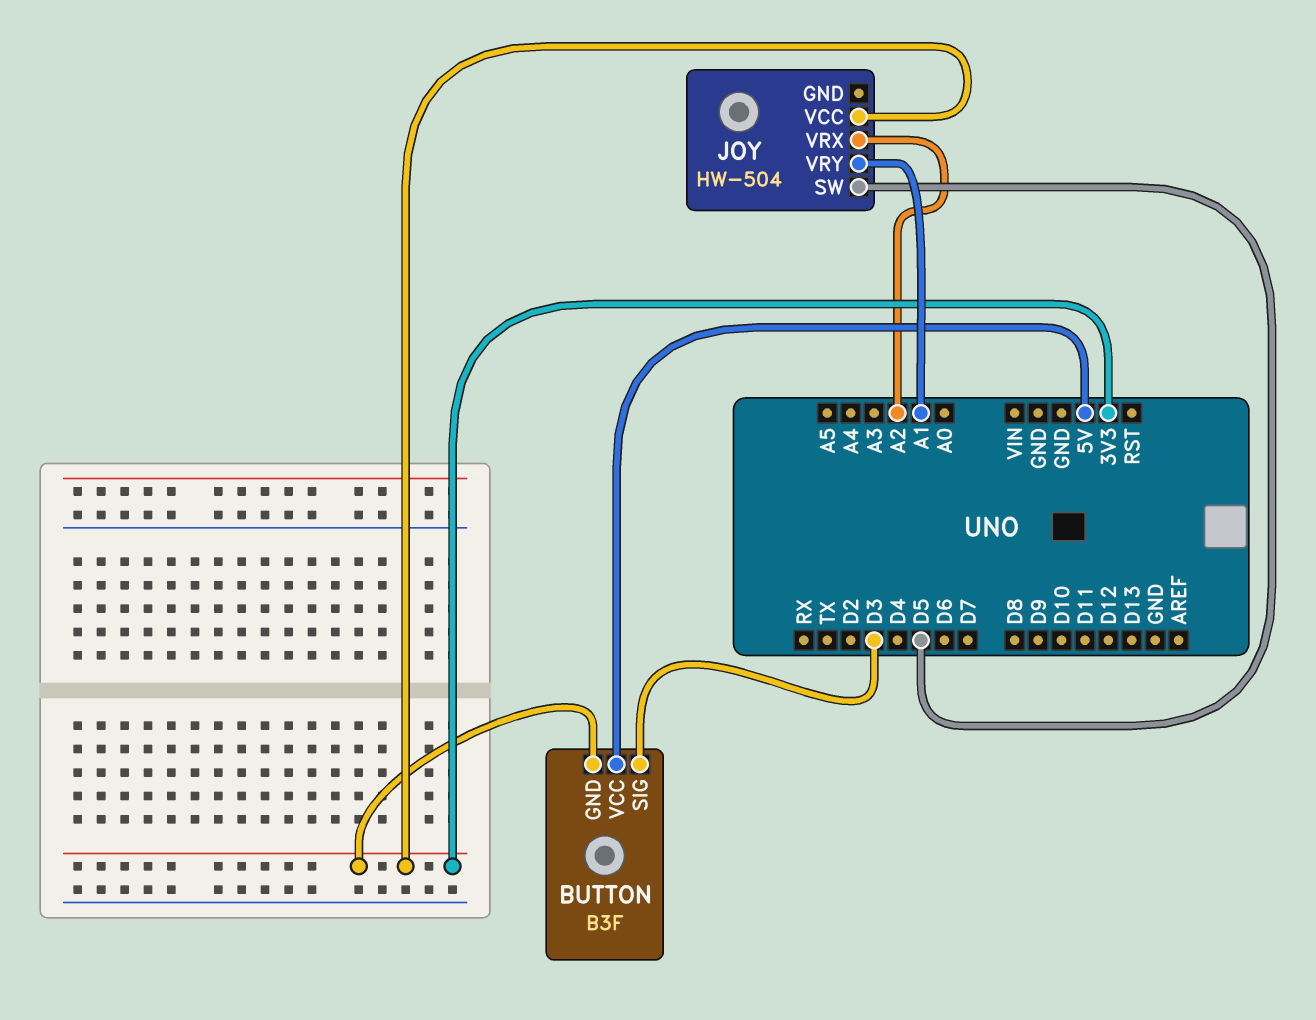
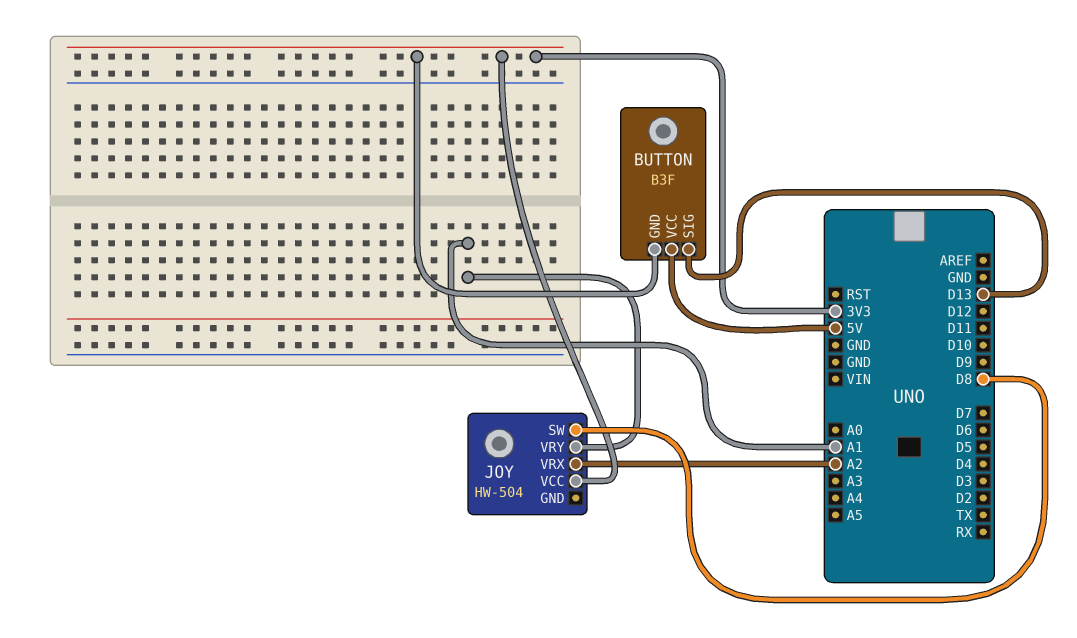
BUTTON pin SIG: D3 -> D13
JOY pin SW: D5 -> D8

